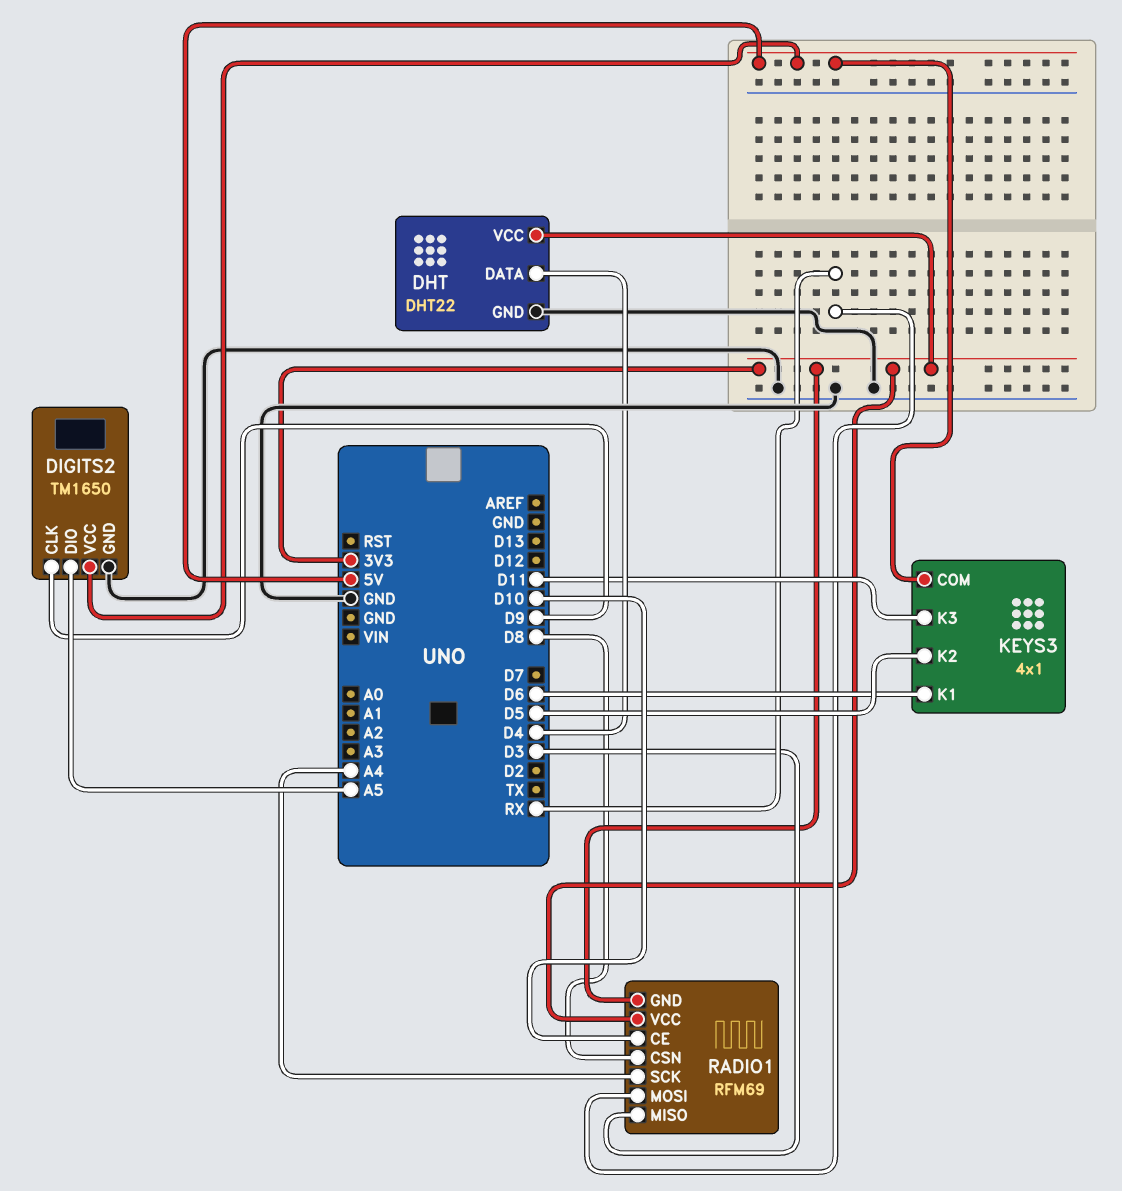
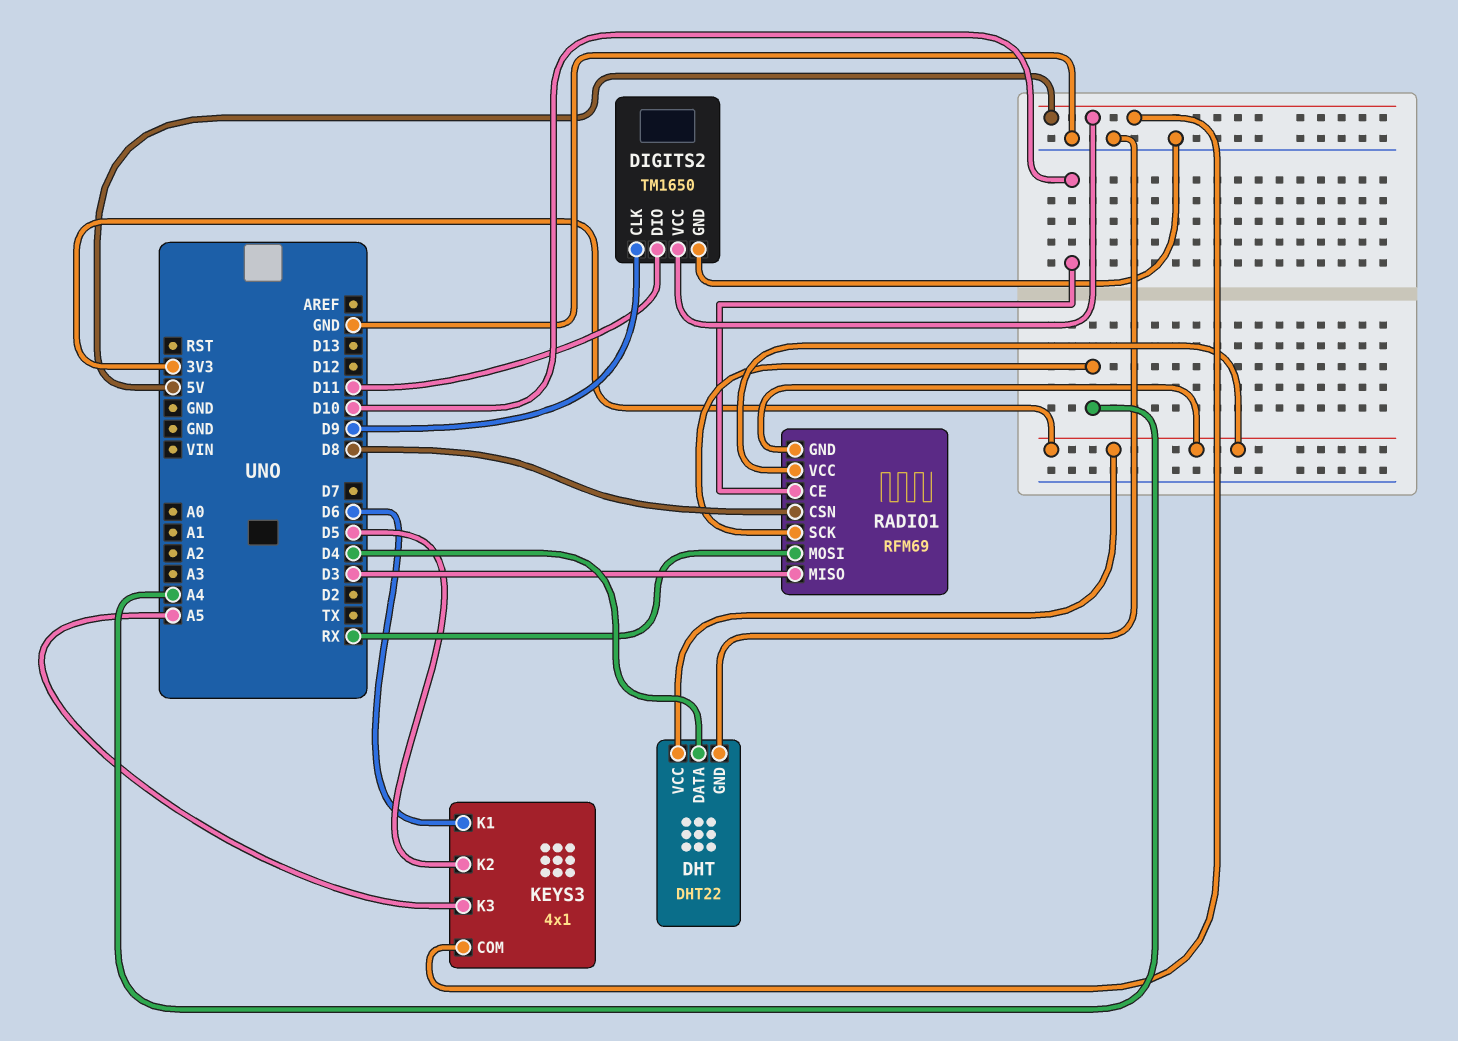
DIGITS2 pin DIO: A5 -> D11
KEYS3 pin K3: D11 -> A5

